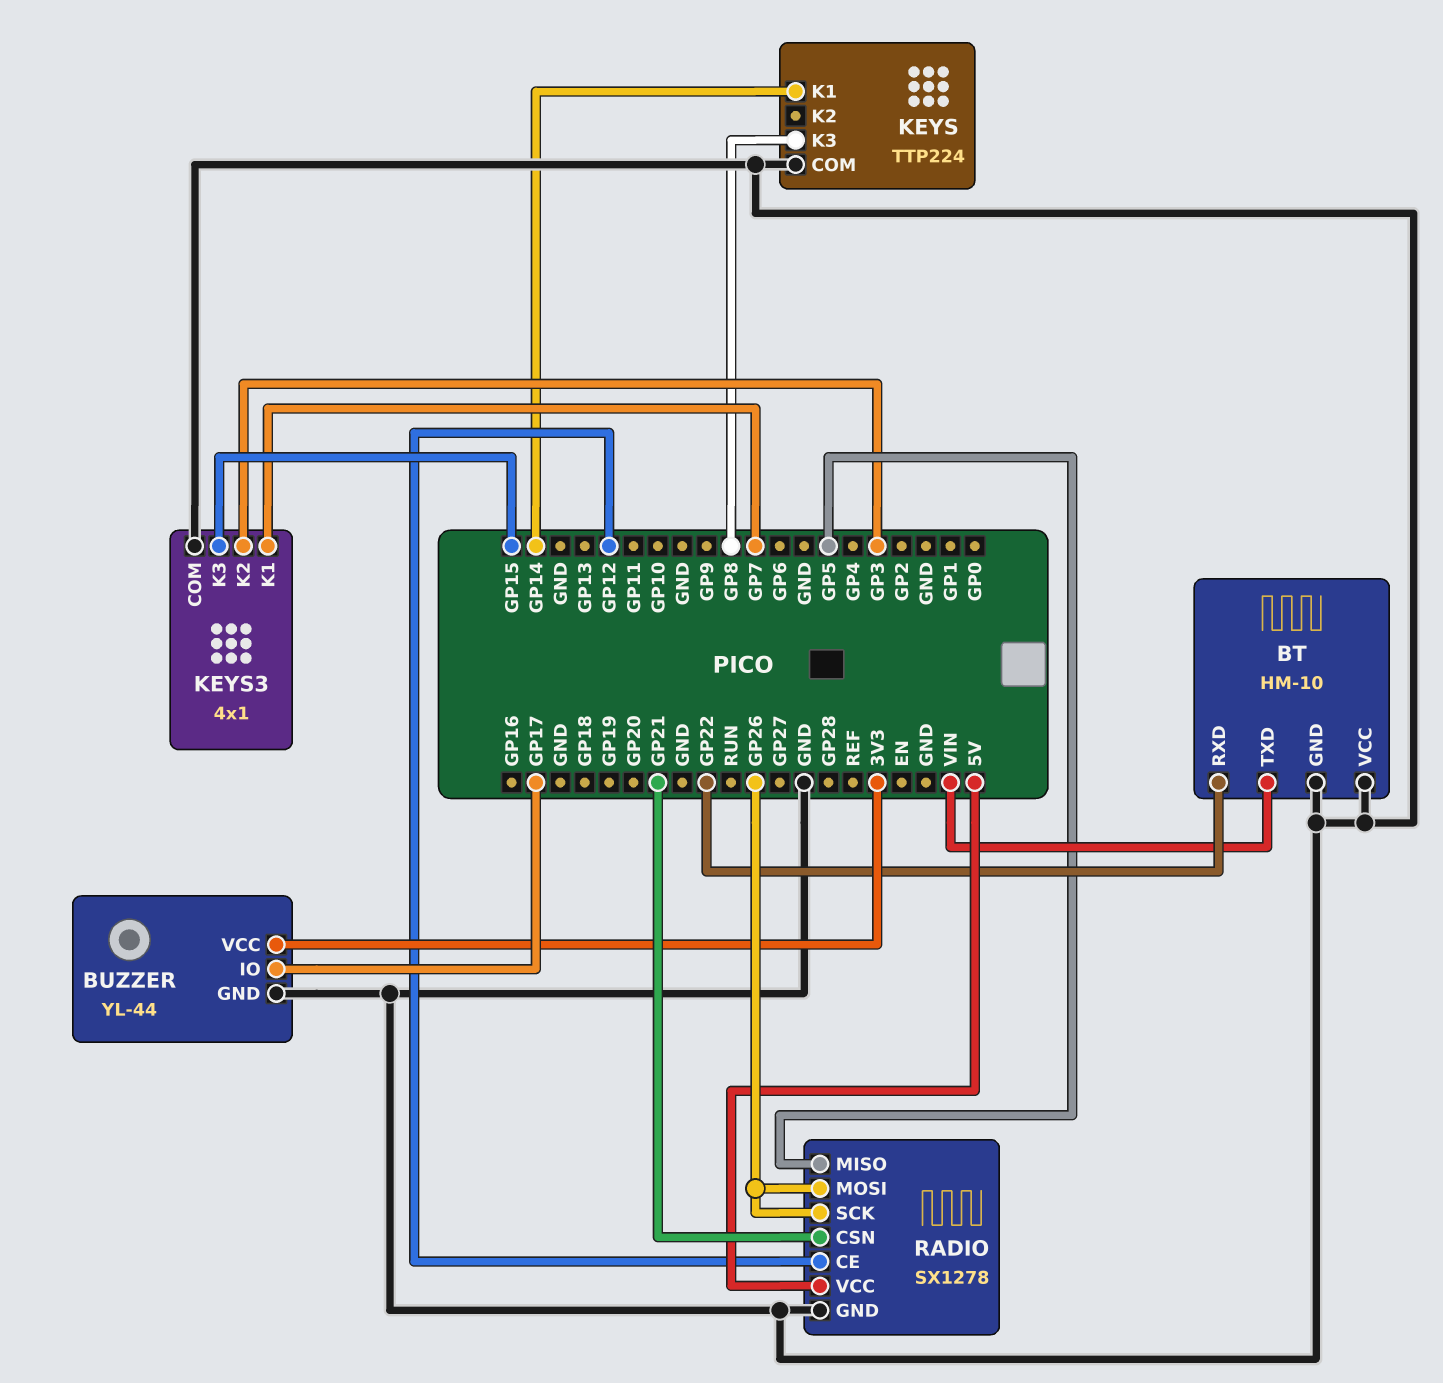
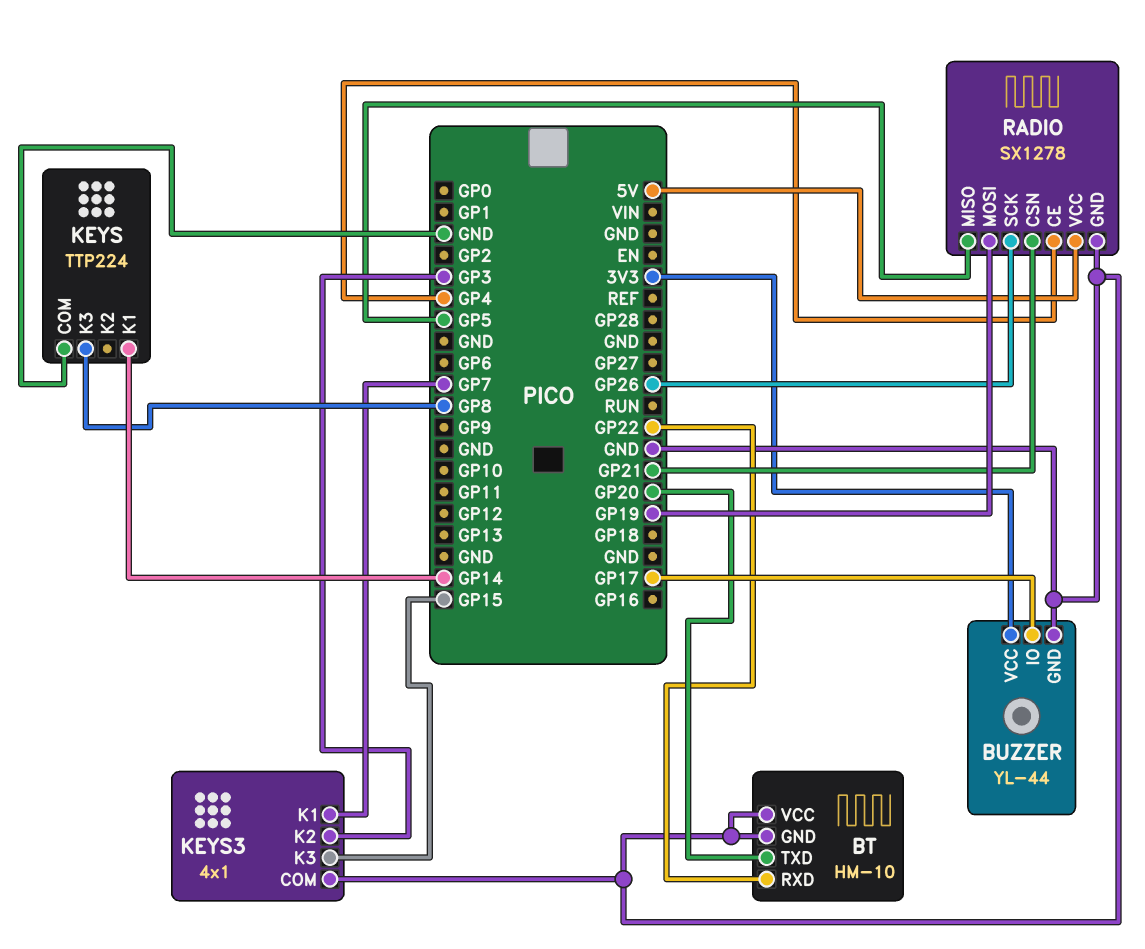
BT pin TXD: VIN -> GP20
RADIO pin CE: GP12 -> GP4
RADIO pin MOSI: GP26 -> GP19

